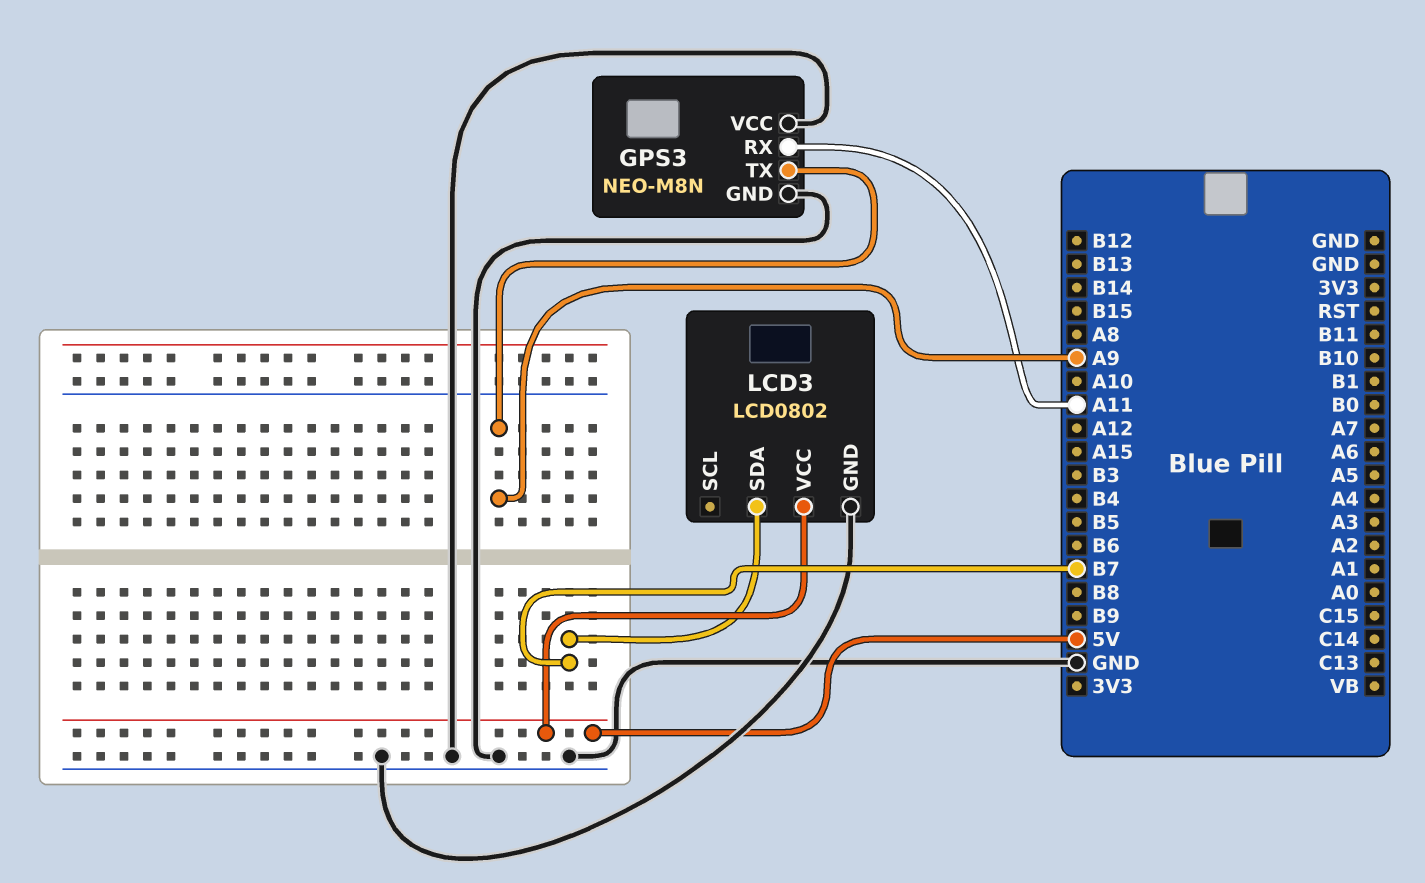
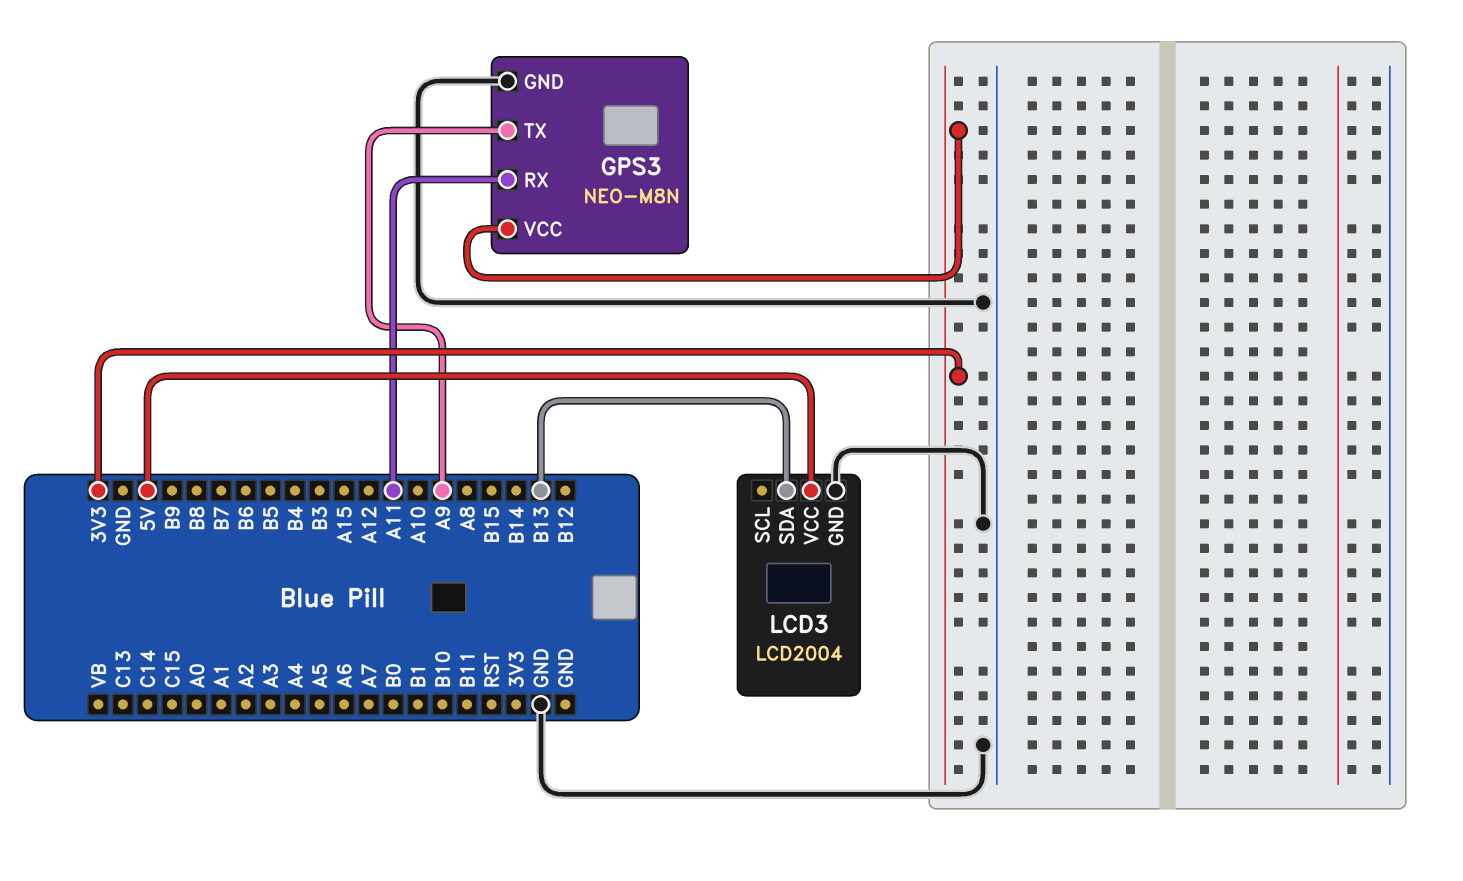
GPS3 pin VCC: GND -> 3V3
LCD3: LCD0802 -> LCD2004
LCD3 pin SDA: B7 -> B13

